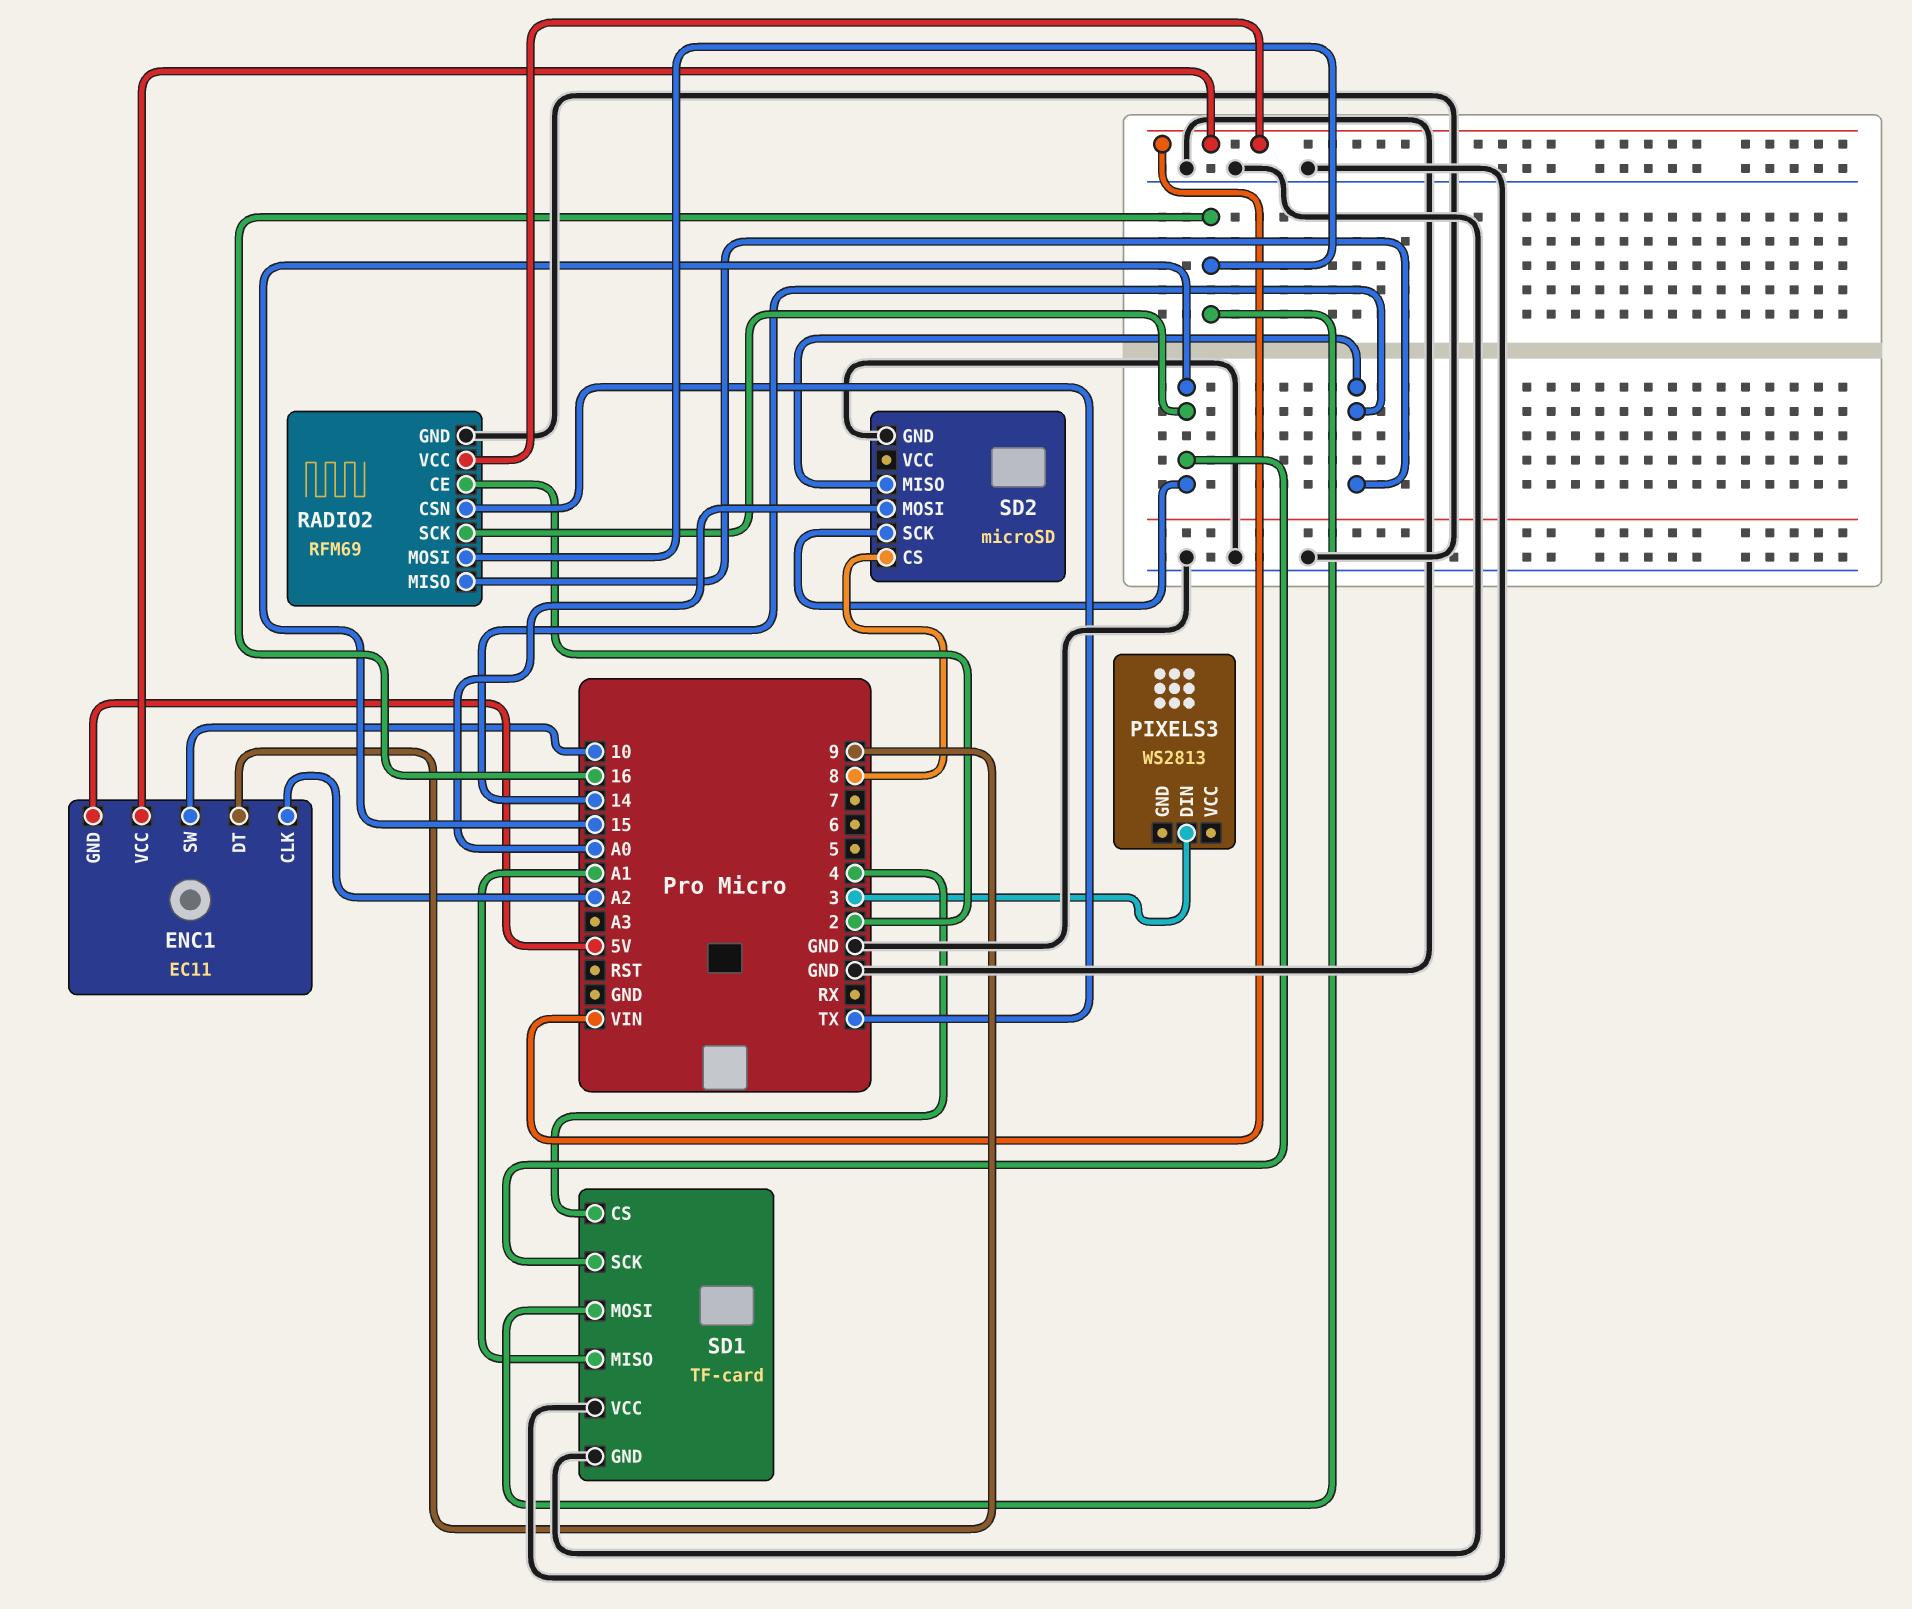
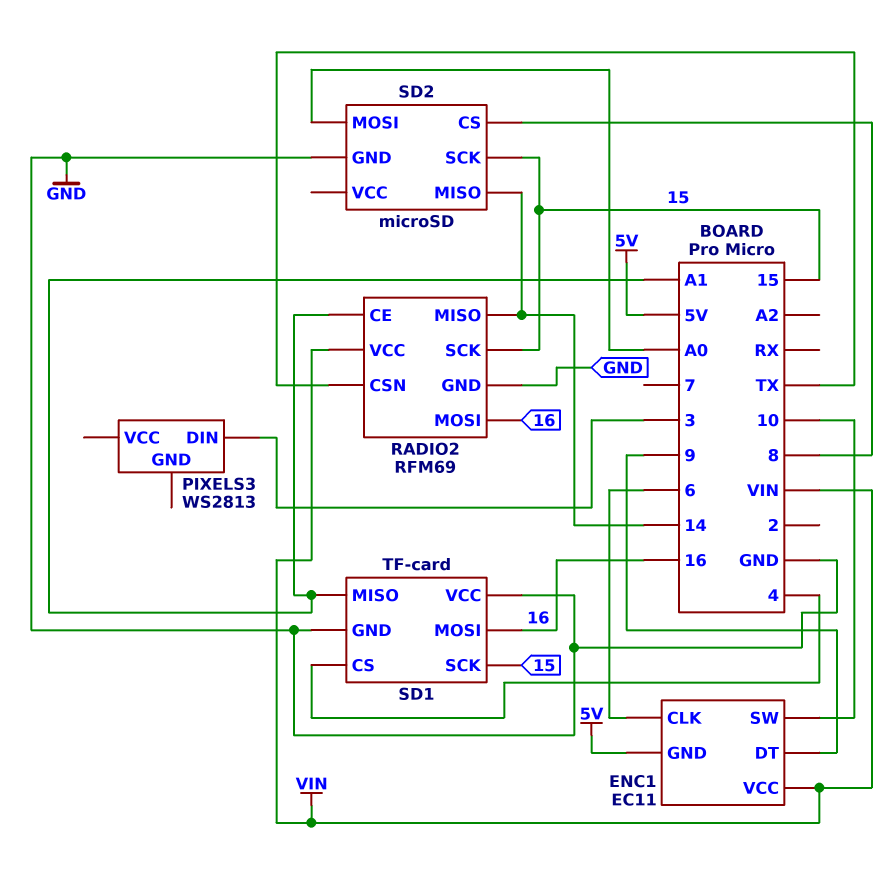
ENC1 pin CLK: A2 -> 6
RADIO2 pin CE: 2 -> A1

